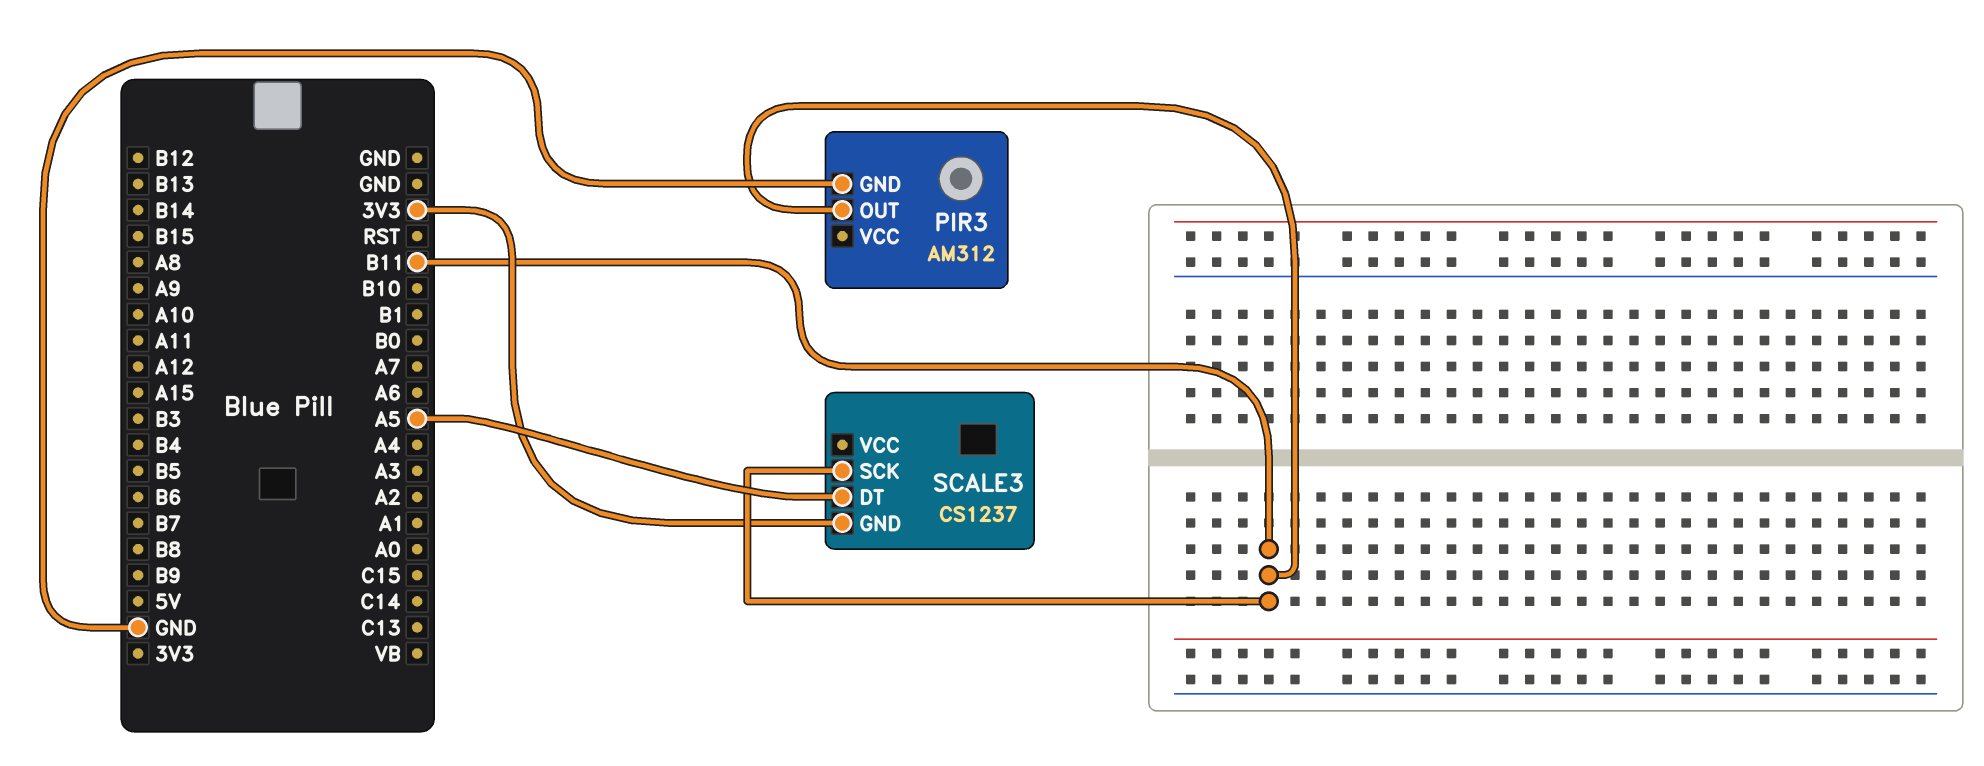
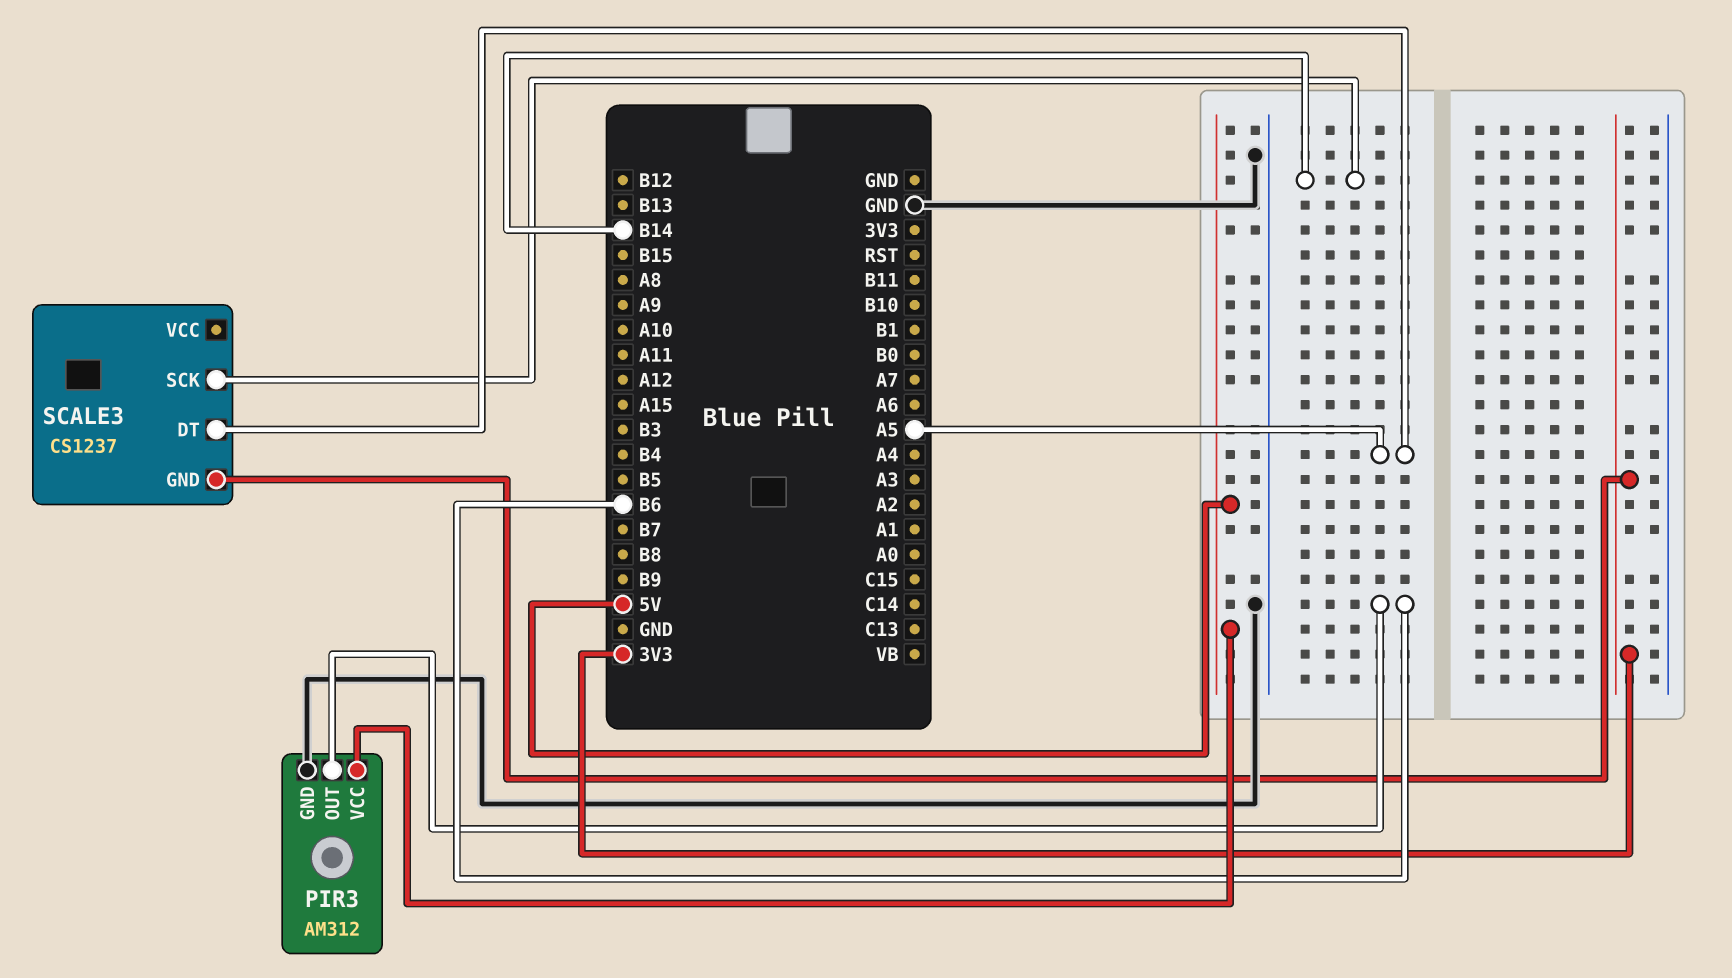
PIR3 pin OUT: B11 -> B6
PIR3 pin VCC: none -> 5V
SCALE3 pin SCK: B11 -> B14

